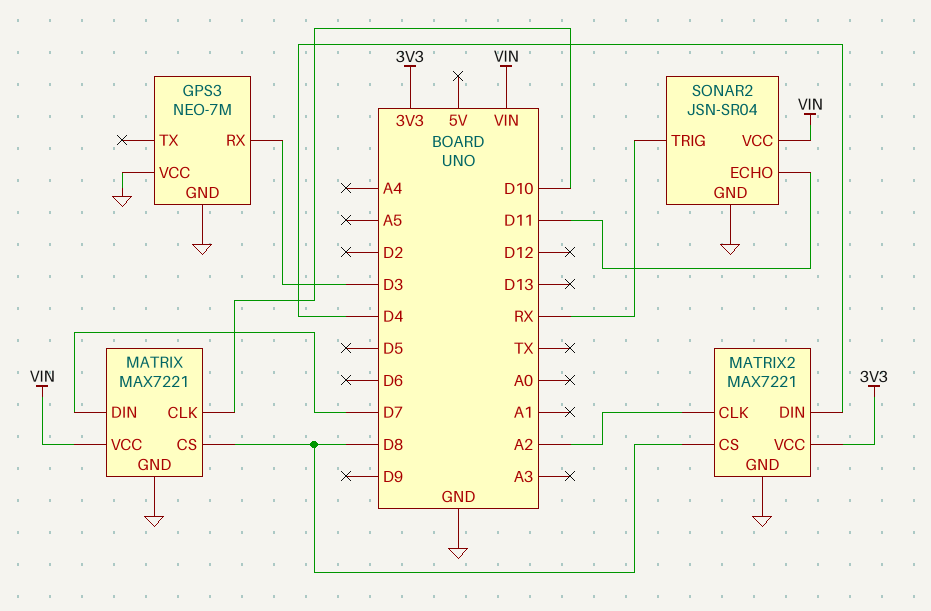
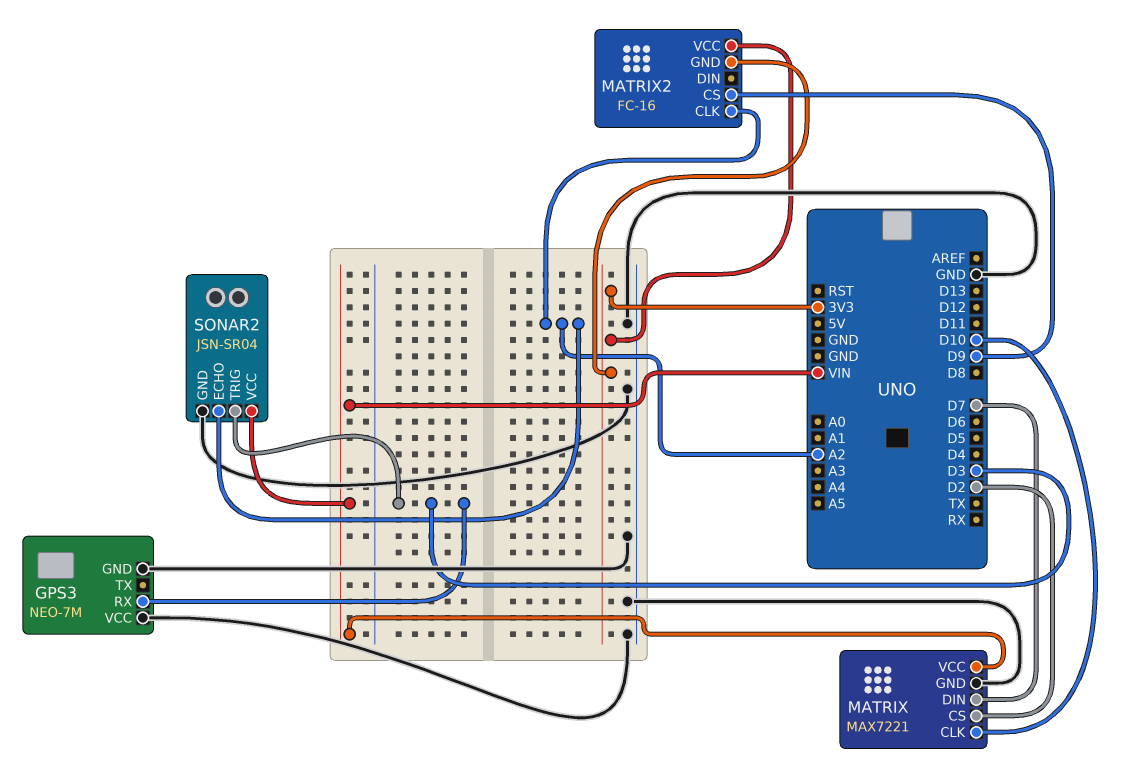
MATRIX pin CS: D8 -> D2
MATRIX2: MAX7221 -> FC-16
MATRIX2 pin CS: D8 -> D9
MATRIX2 pin DIN: D4 -> none
MATRIX2 pin GND: GND -> 3V3
SONAR2 pin ECHO: D11 -> A2
SONAR2 pin TRIG: RX -> D3

